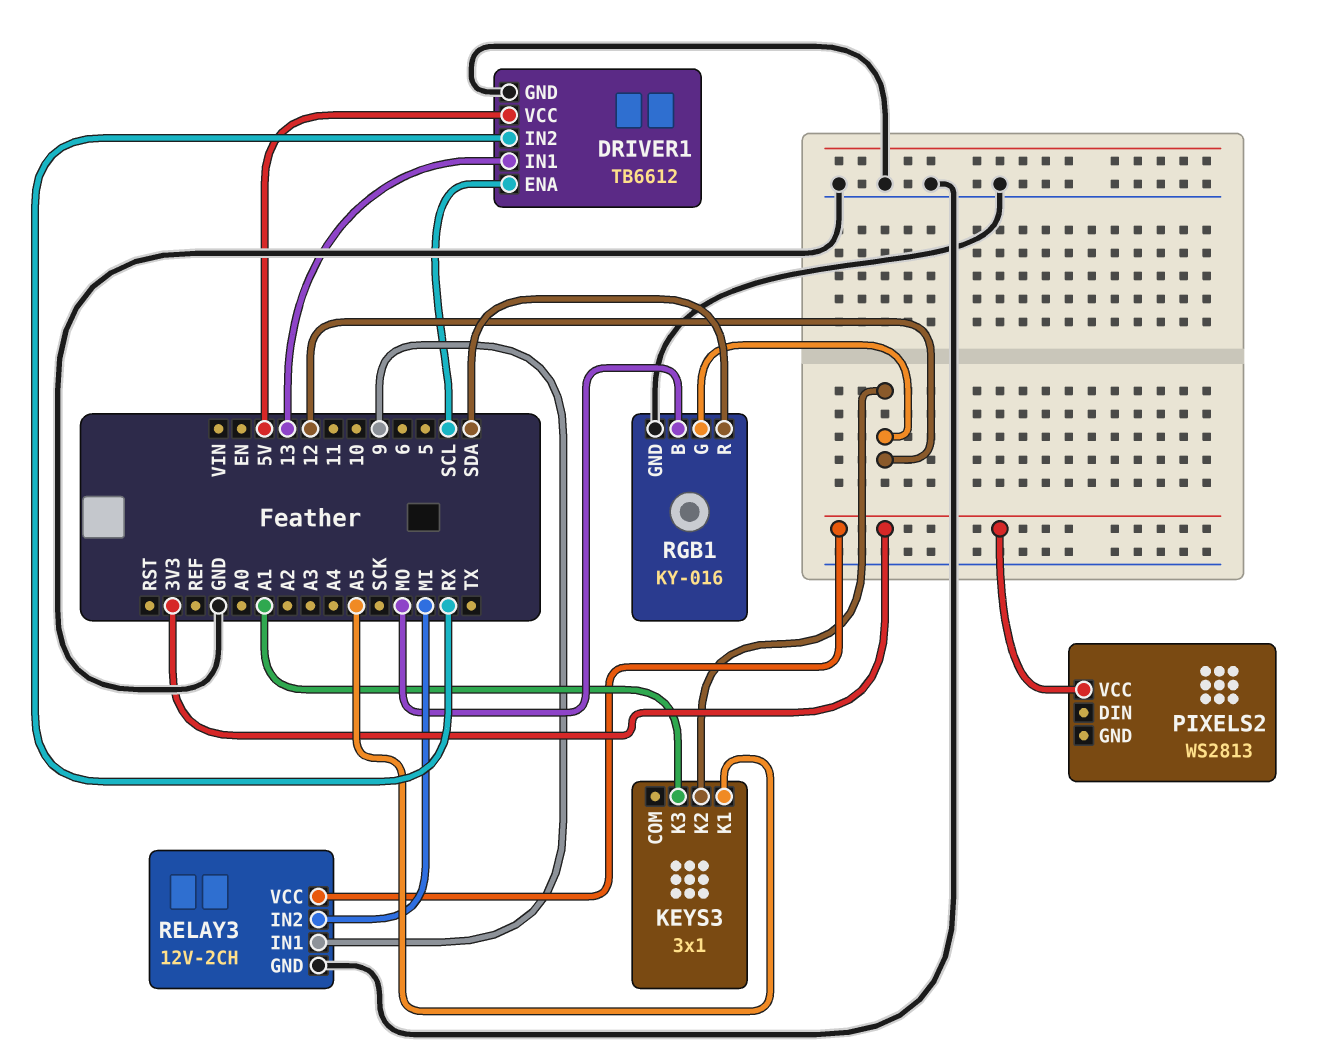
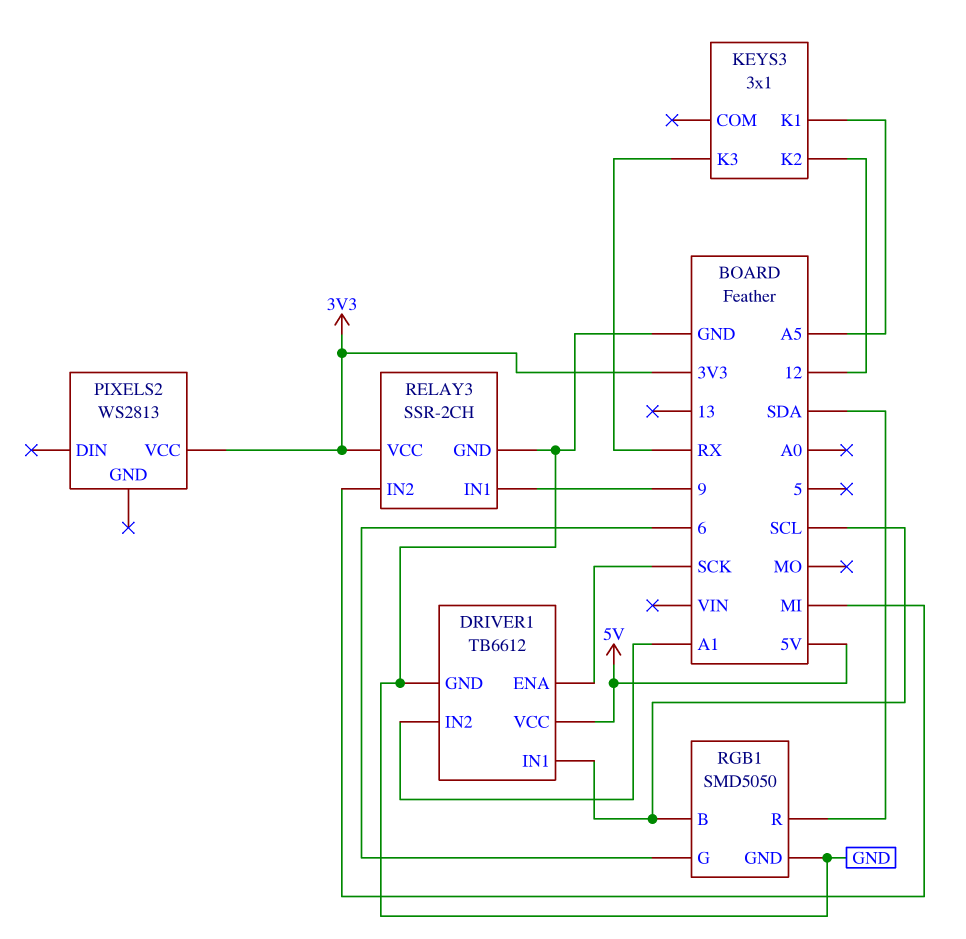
DRIVER1 pin ENA: SCL -> SCK
DRIVER1 pin IN1: 13 -> SCL
DRIVER1 pin IN2: RX -> A1
KEYS3 pin K3: A1 -> RX
RELAY3: 12V-2CH -> SSR-2CH
RGB1: KY-016 -> SMD5050
RGB1 pin B: MO -> SCL
RGB1 pin G: 12 -> 6

